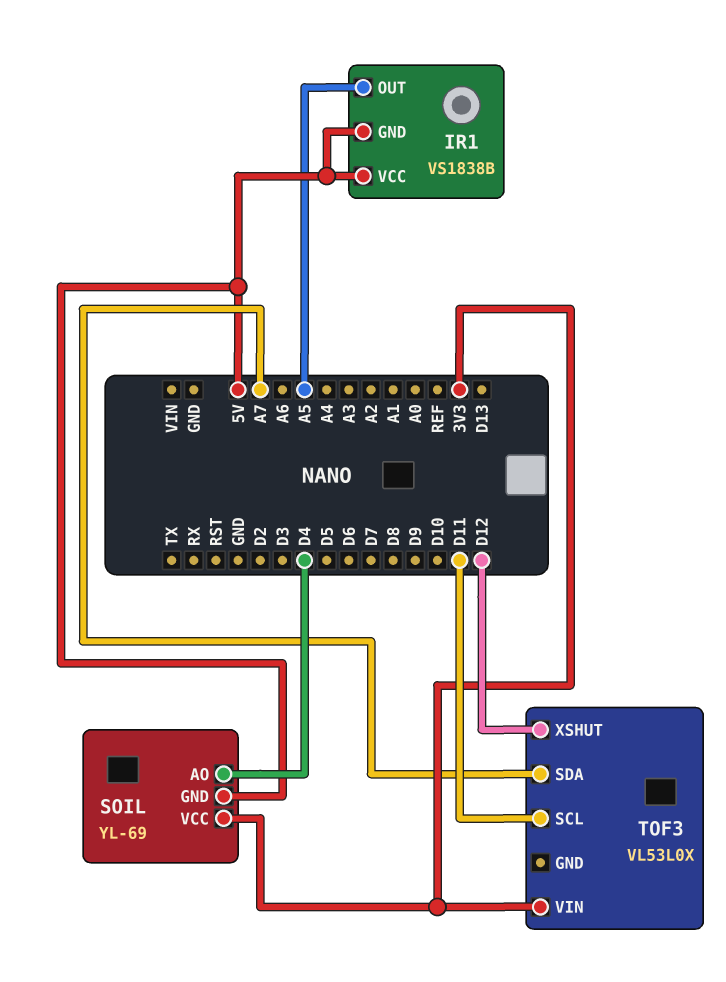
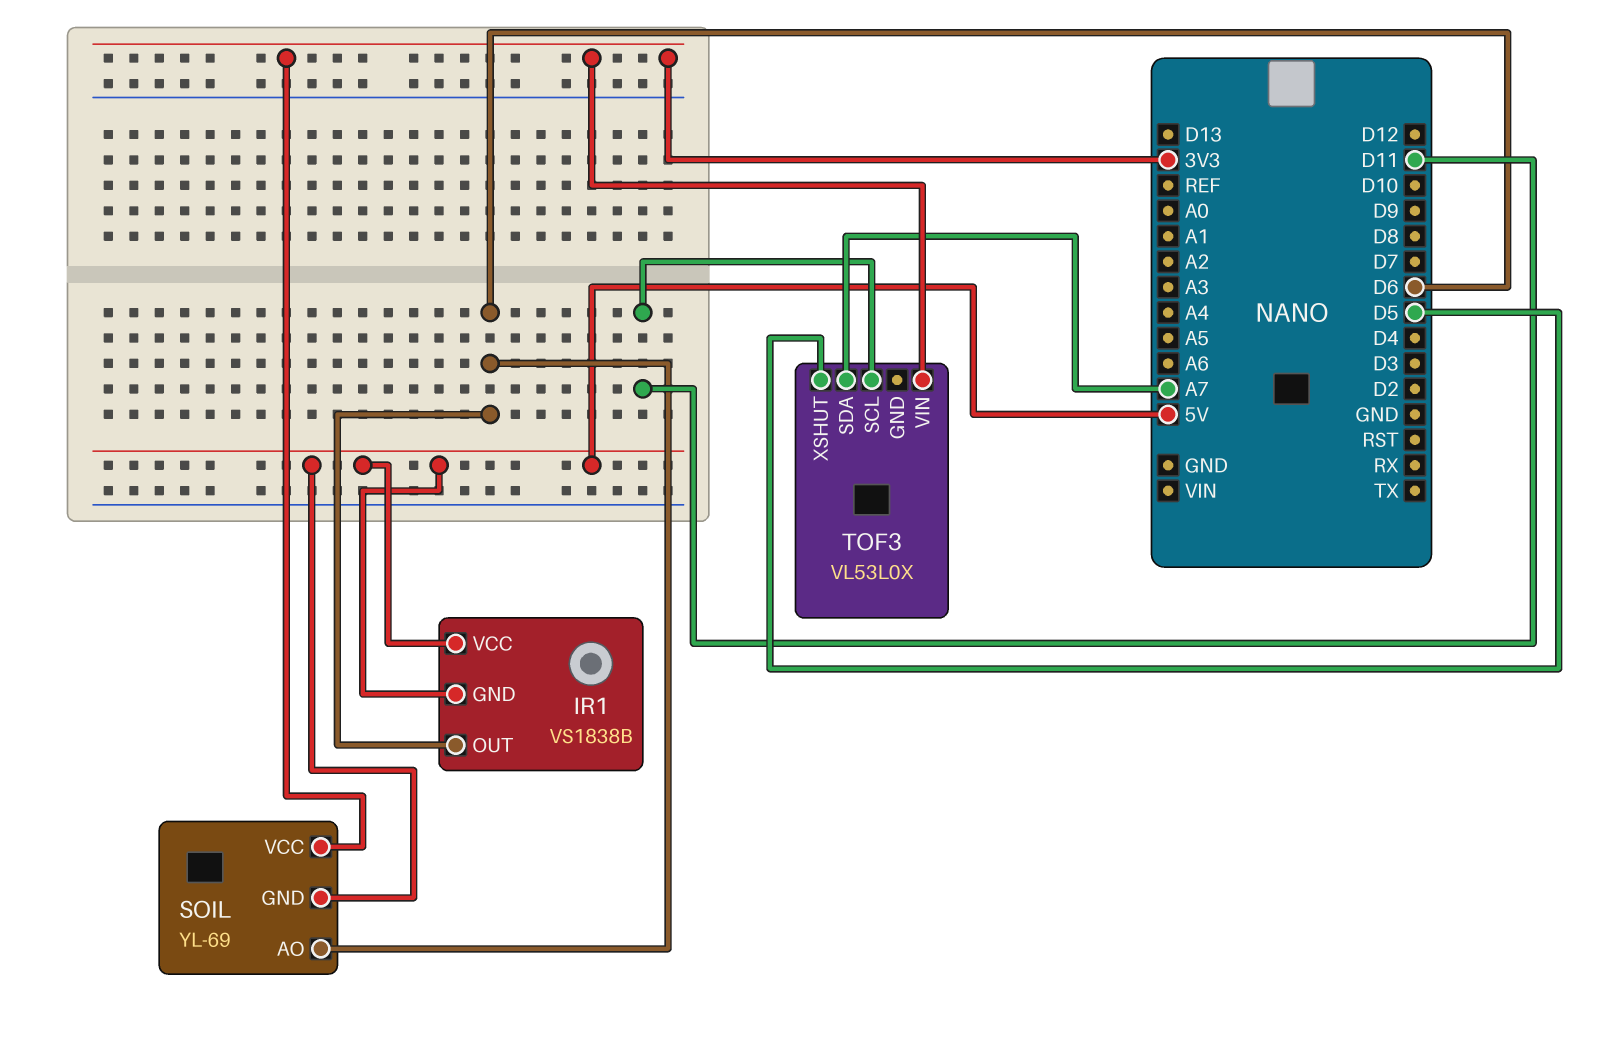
IR1 pin OUT: A5 -> D6
SOIL pin AO: D4 -> D6
TOF3 pin XSHUT: D12 -> D5

